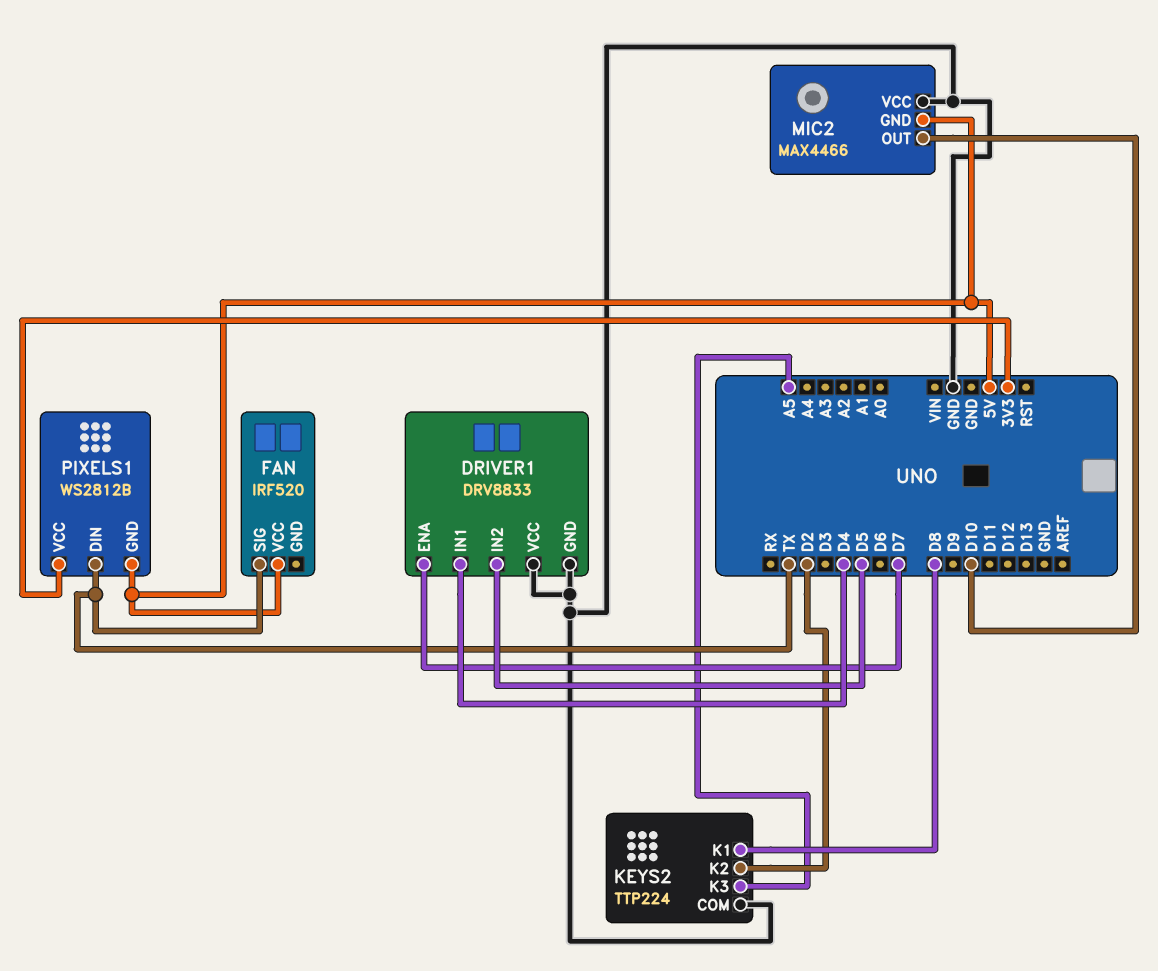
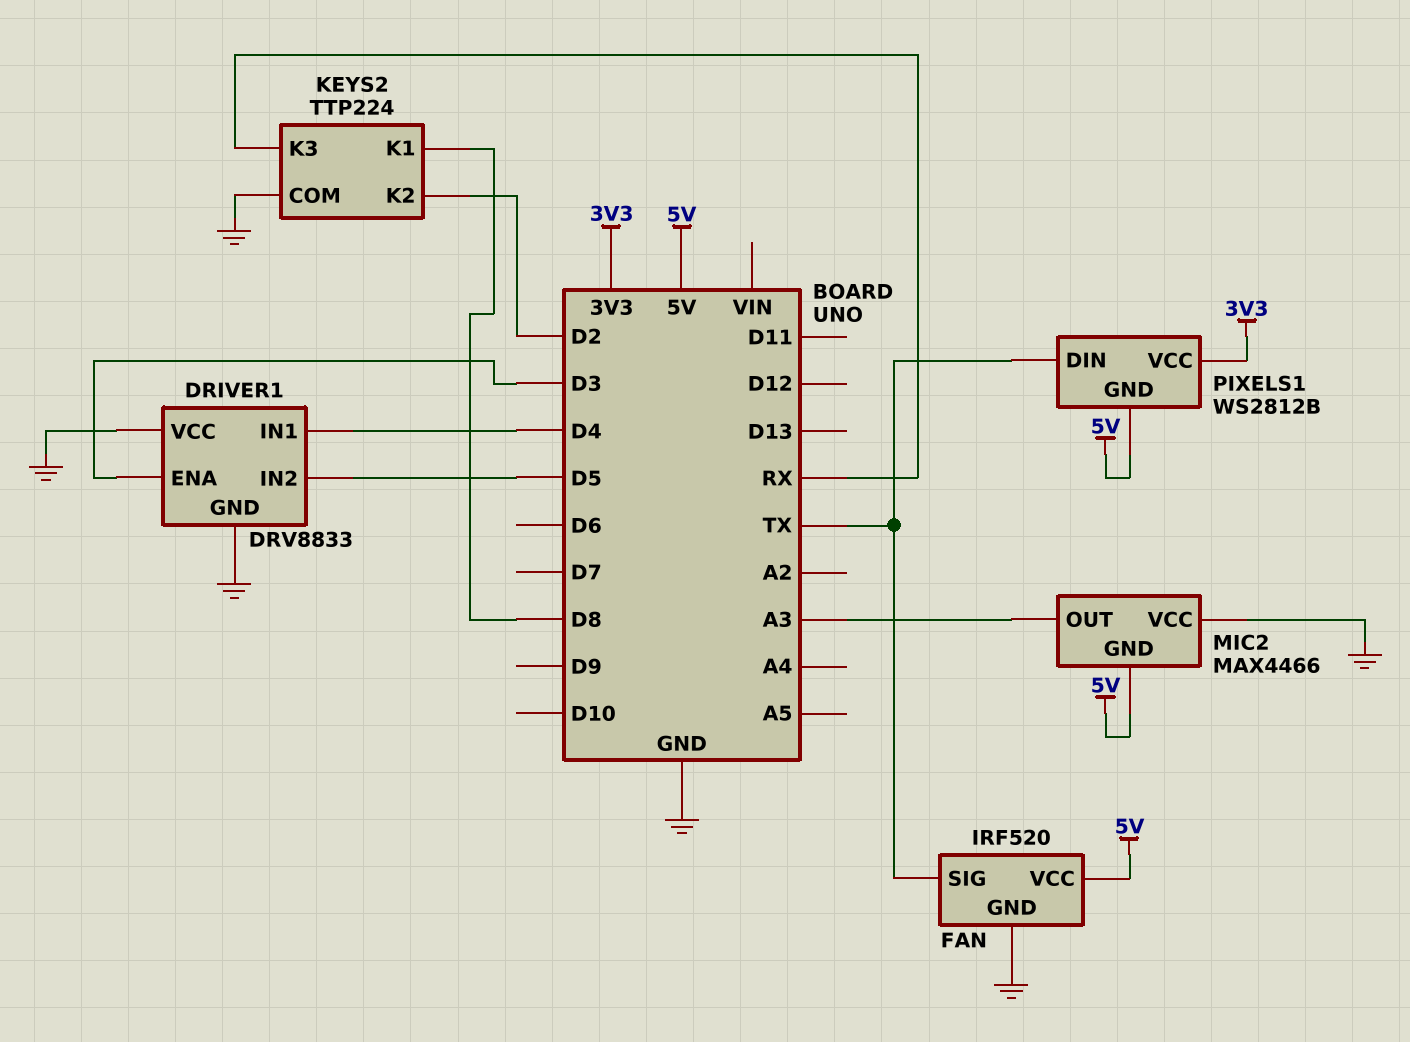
DRIVER1 pin ENA: D7 -> D3
FAN pin GND: none -> GND
KEYS2 pin K3: A5 -> RX
MIC2 pin OUT: D10 -> A3

